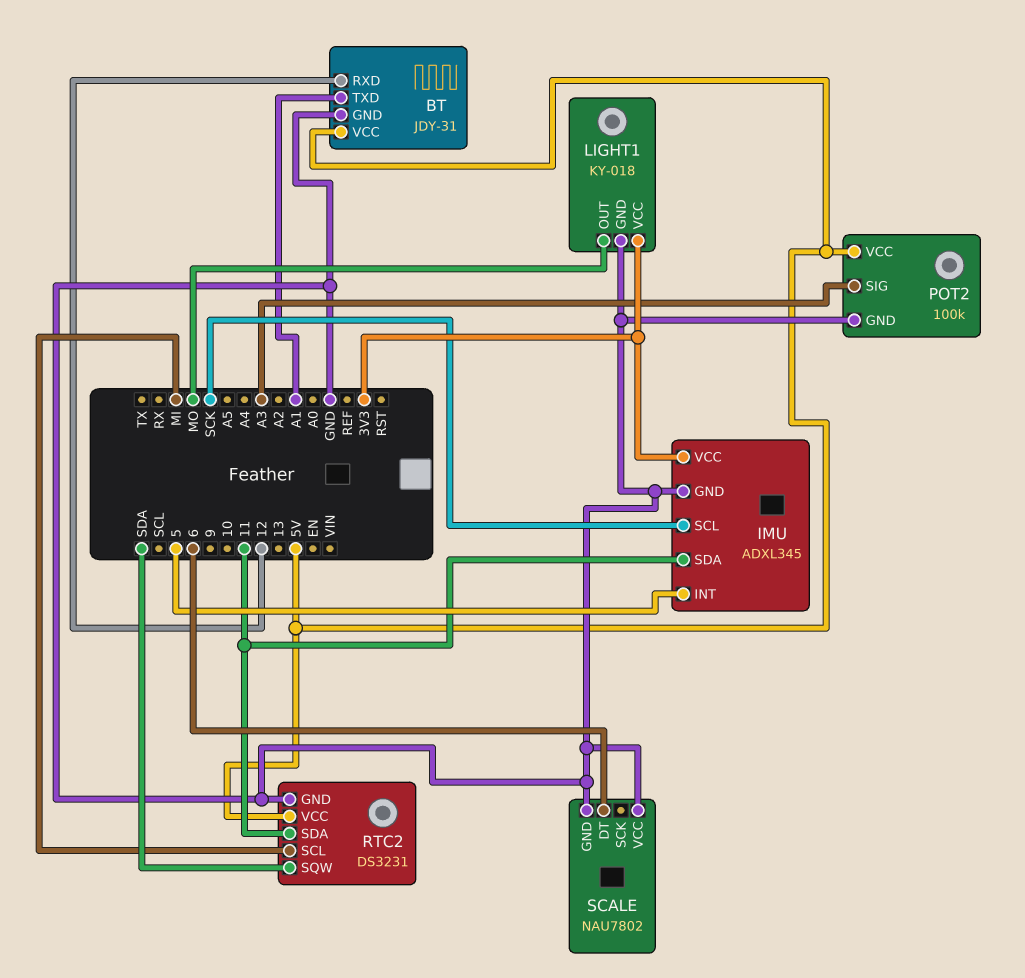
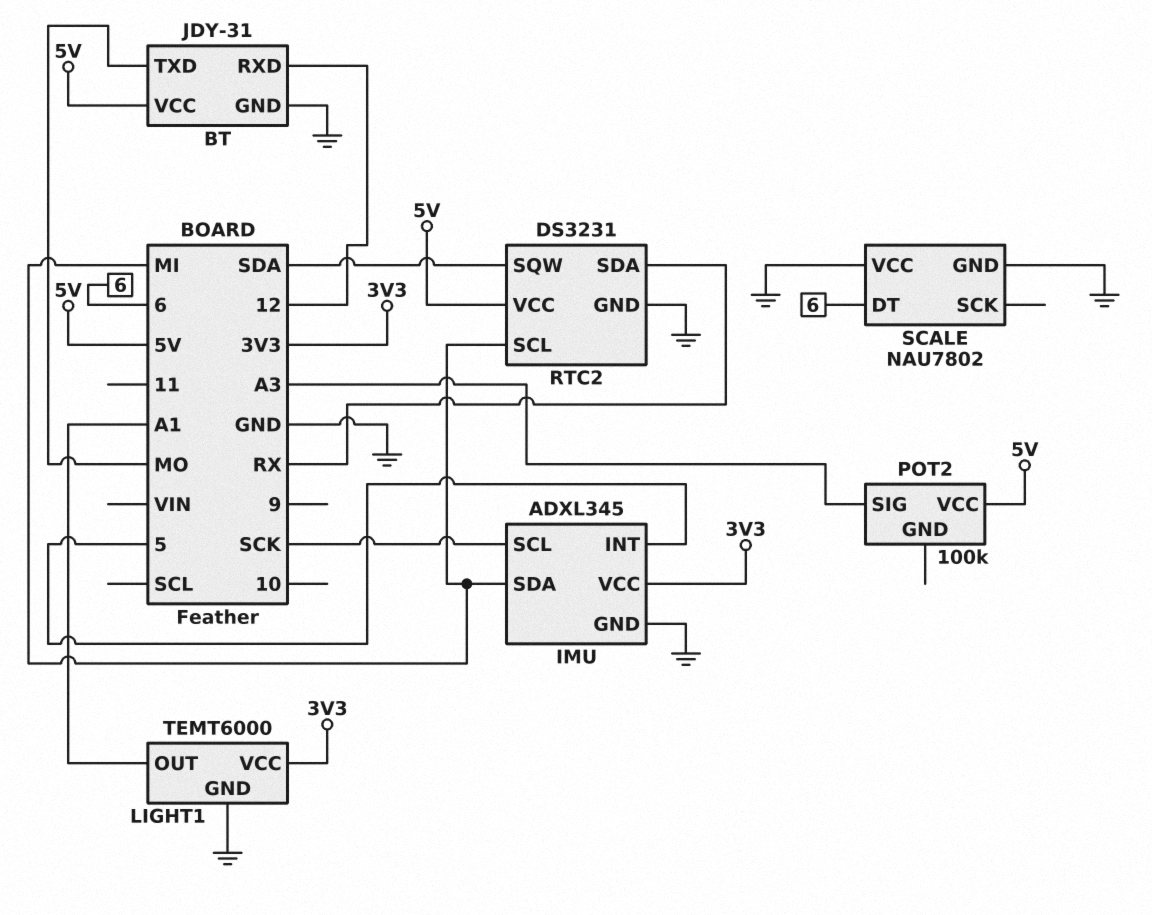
BT pin TXD: A1 -> MO
IMU pin SDA: 11 -> MI
LIGHT1: KY-018 -> TEMT6000
LIGHT1 pin OUT: MO -> A1
POT2 pin GND: GND -> none
RTC2 pin SDA: 11 -> RX

